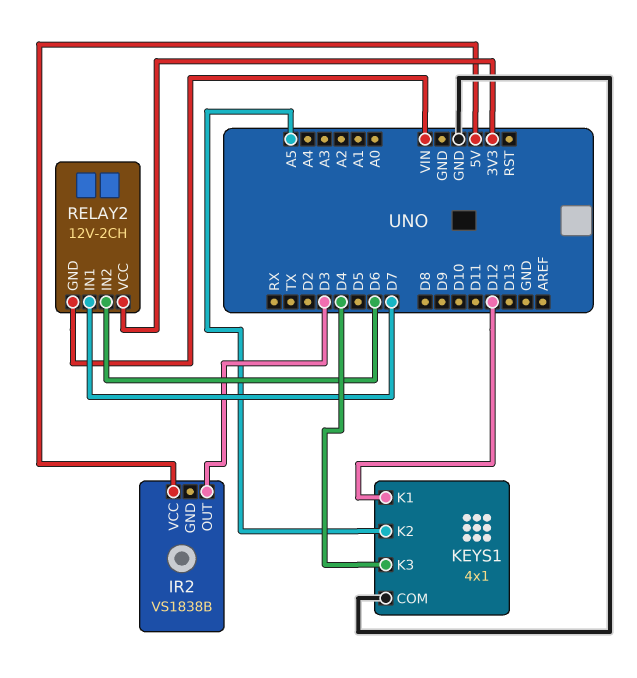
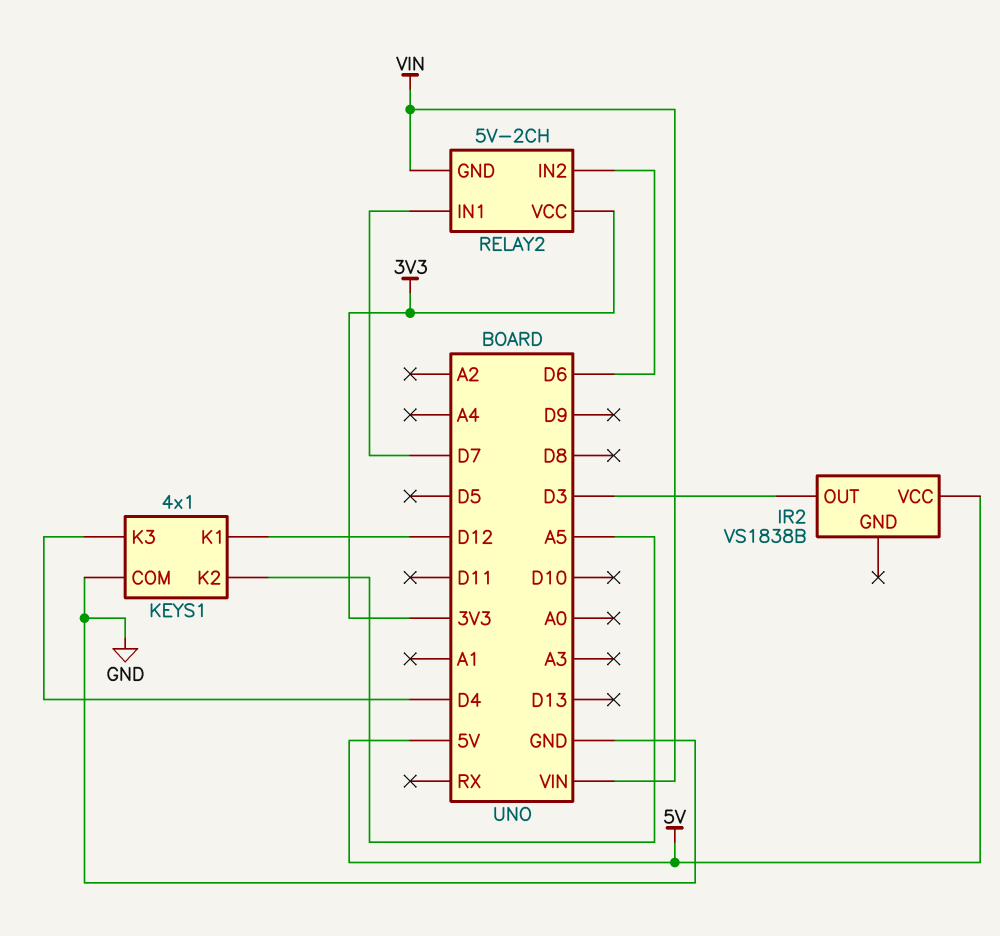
RELAY2: 12V-2CH -> 5V-2CH

